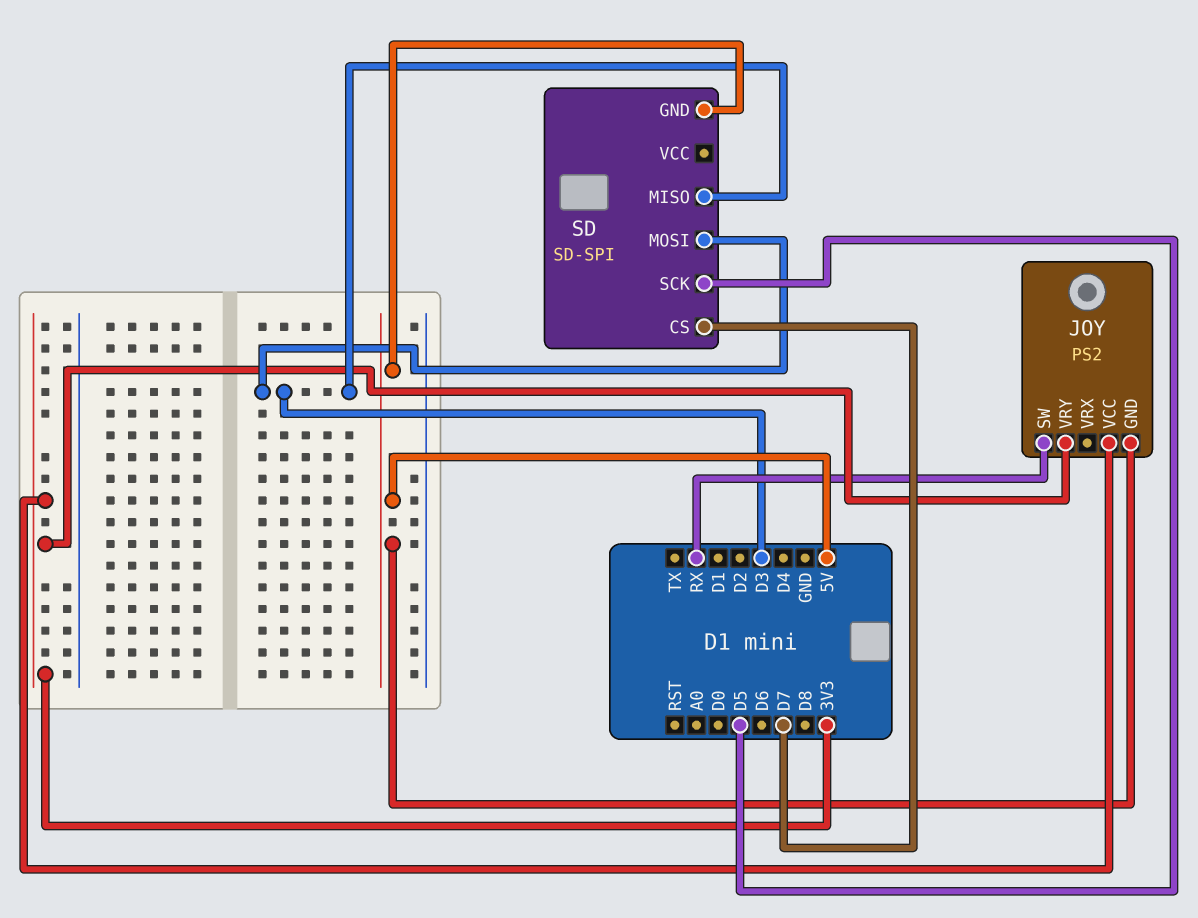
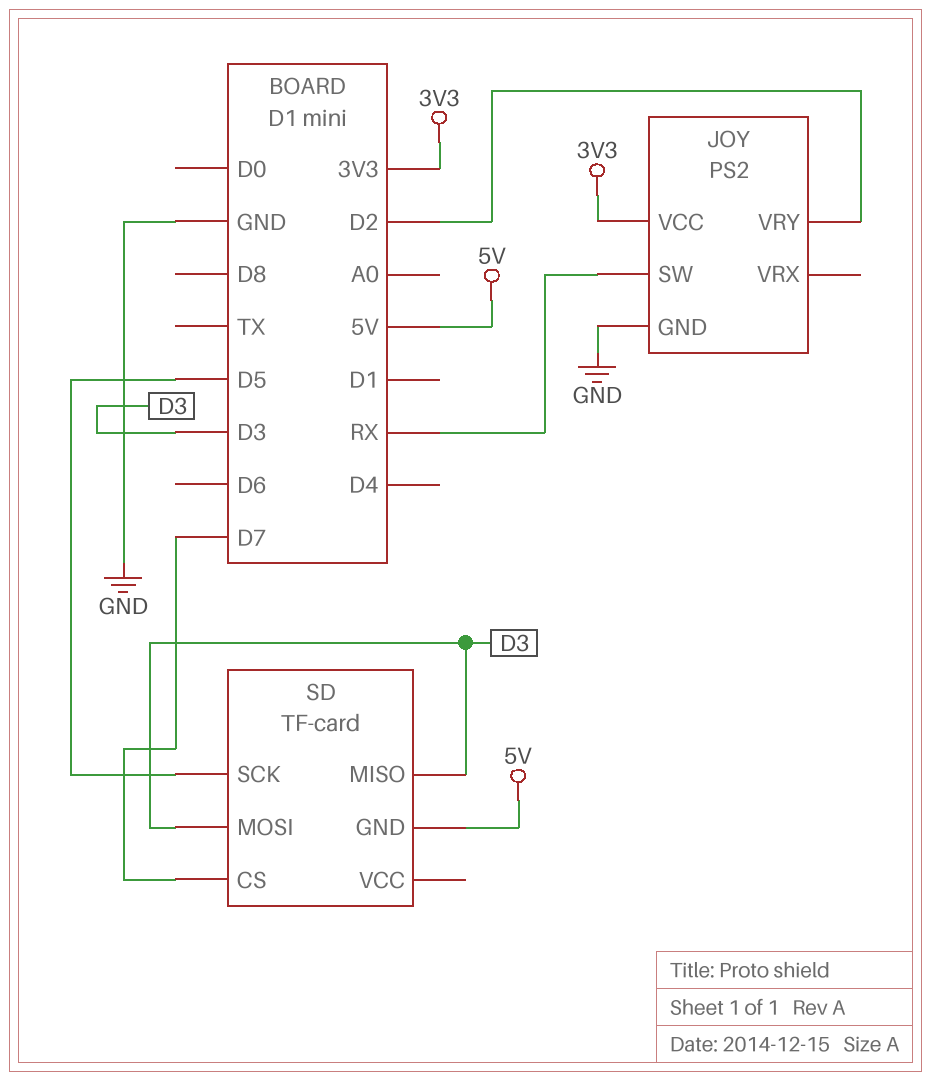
JOY pin GND: 5V -> GND
JOY pin VRY: 3V3 -> D2
SD: SD-SPI -> TF-card

